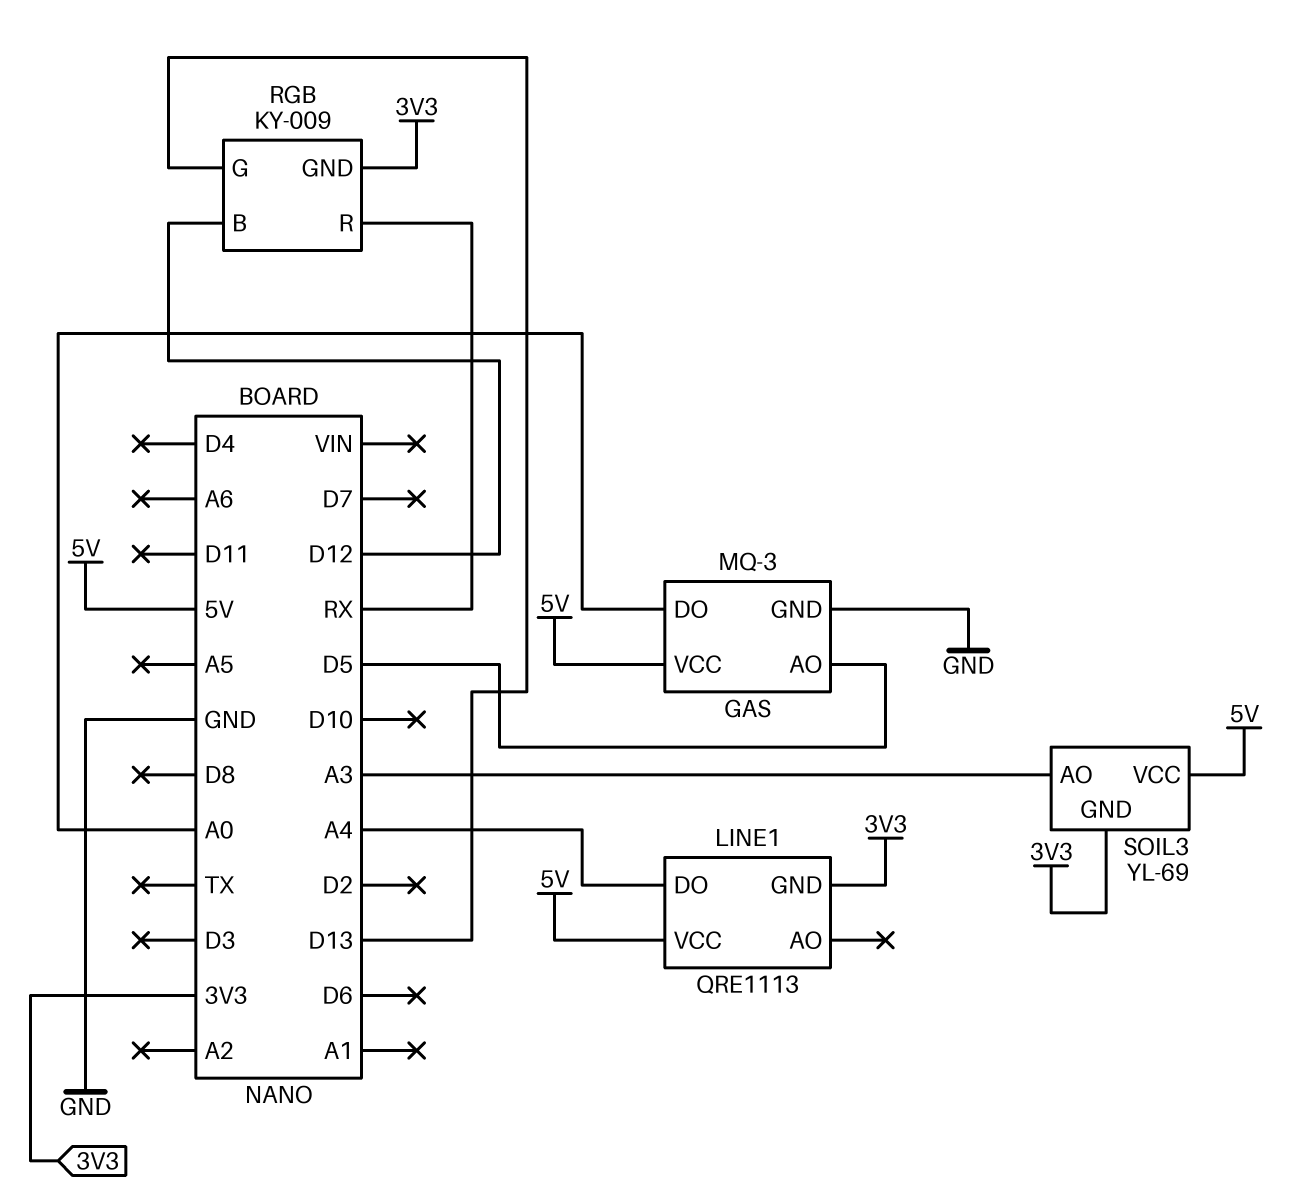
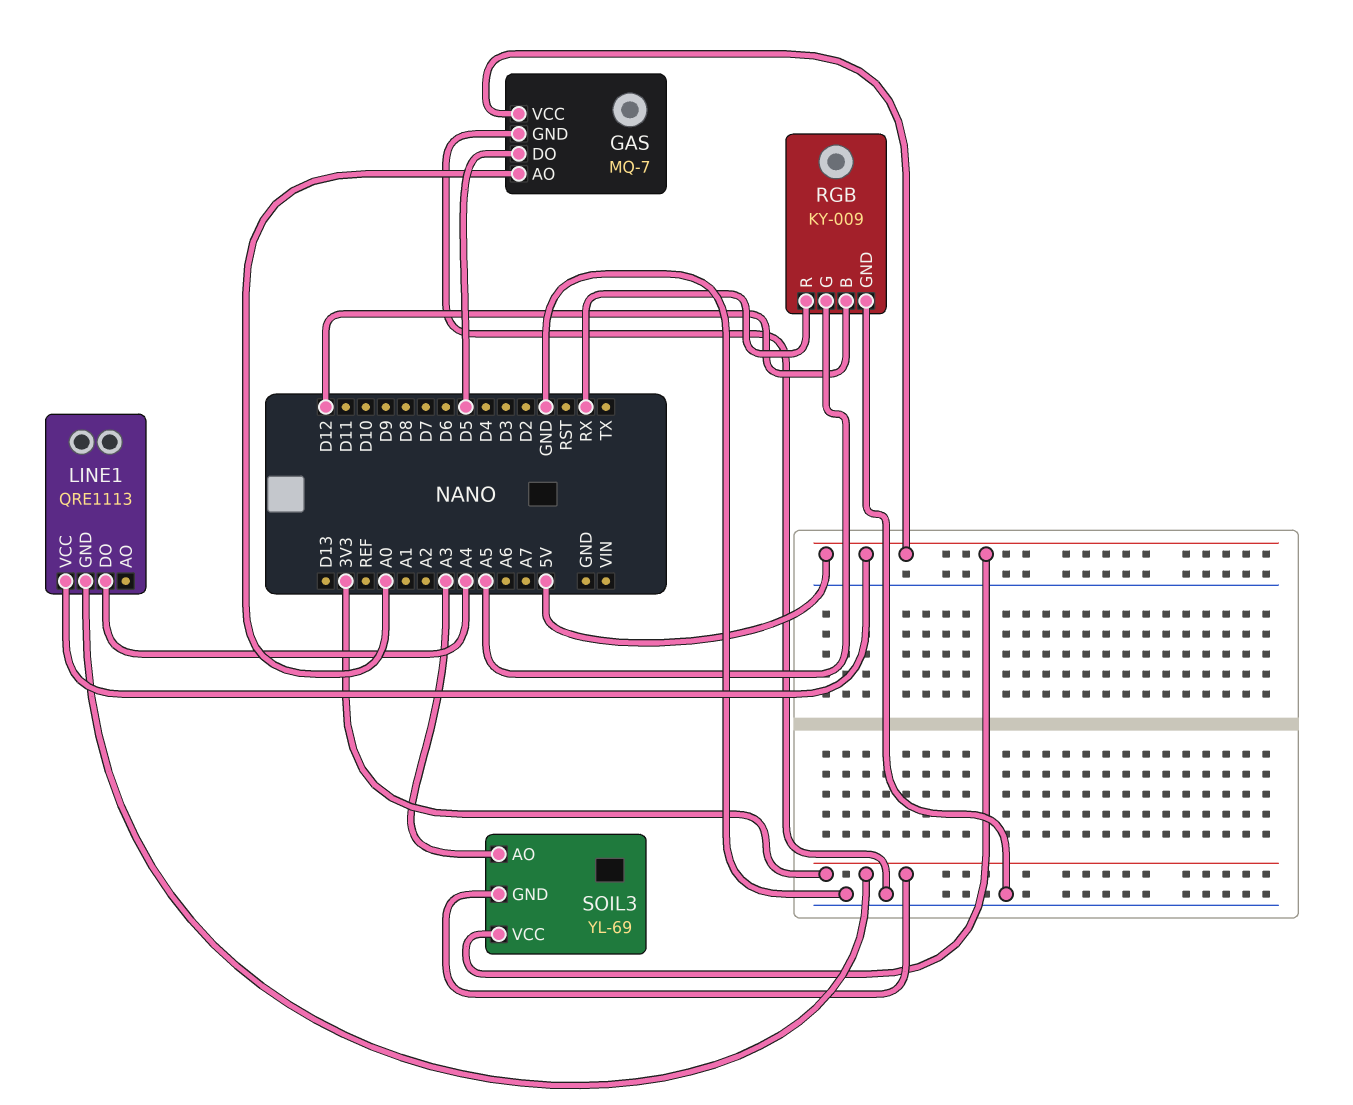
GAS: MQ-3 -> MQ-7
GAS pin AO: D5 -> A0
GAS pin DO: A0 -> D5
RGB pin G: D13 -> A5
RGB pin GND: 3V3 -> GND

